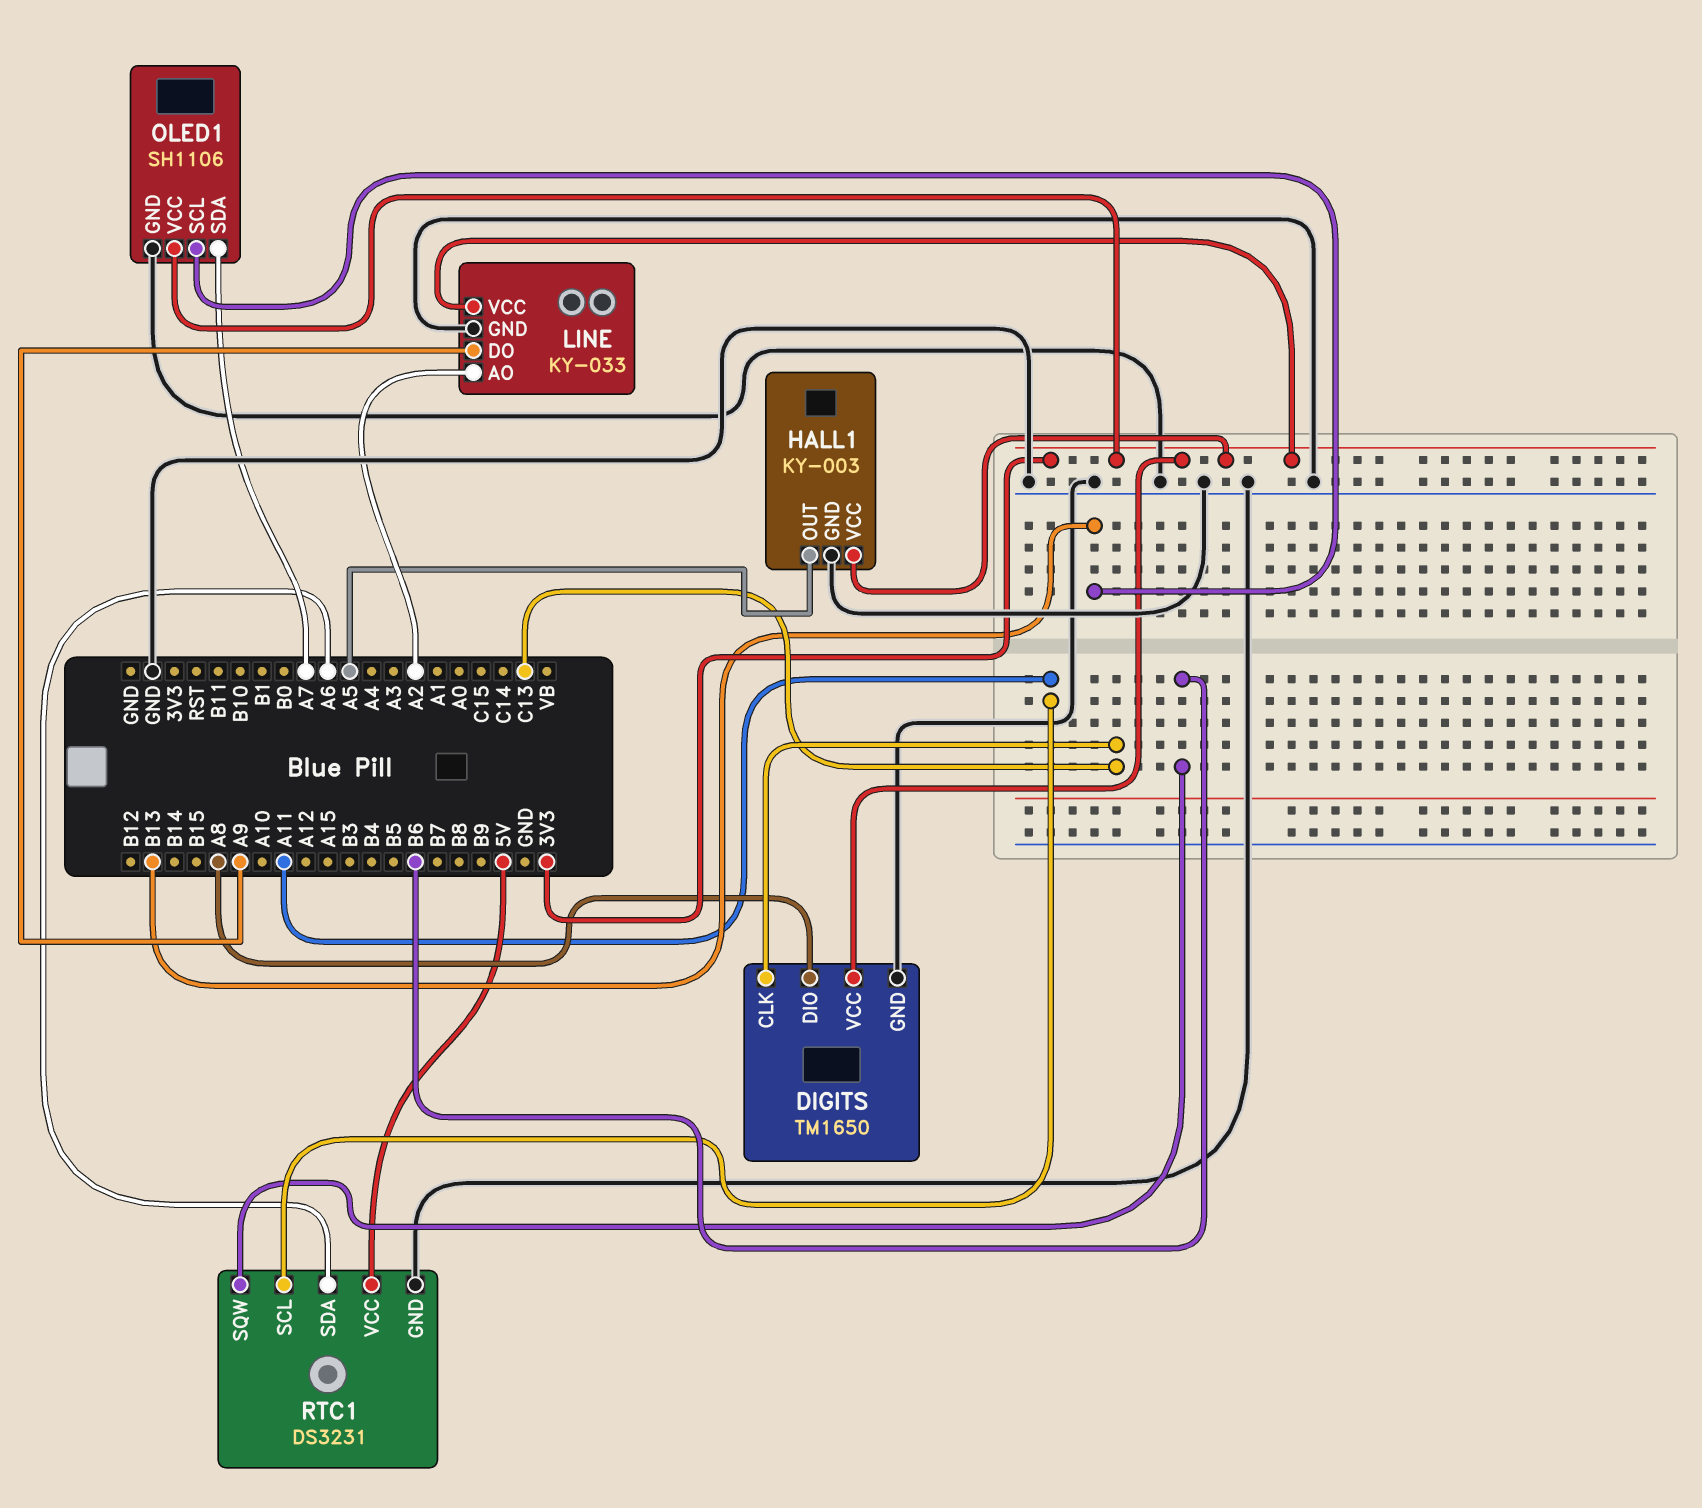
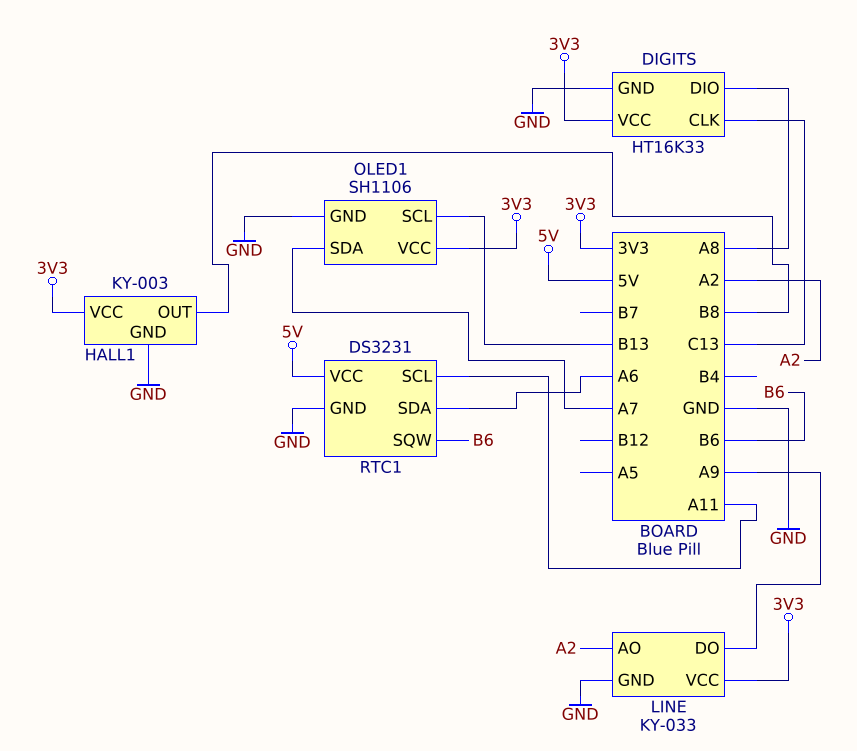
DIGITS: TM1650 -> HT16K33
HALL1 pin OUT: A5 -> B8

